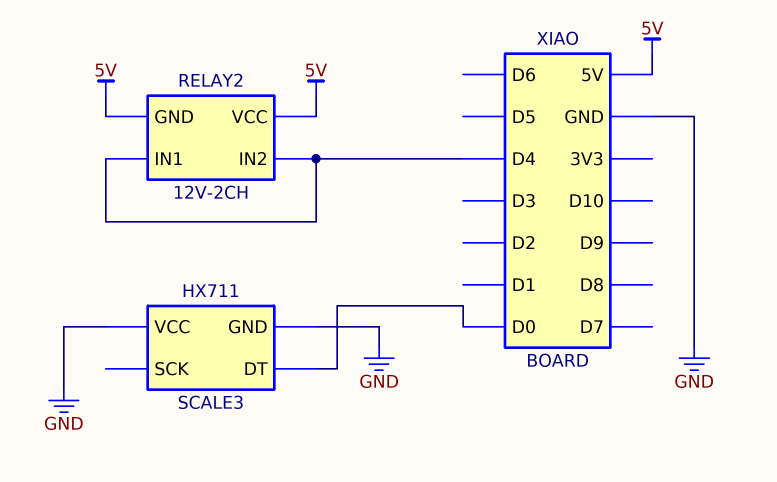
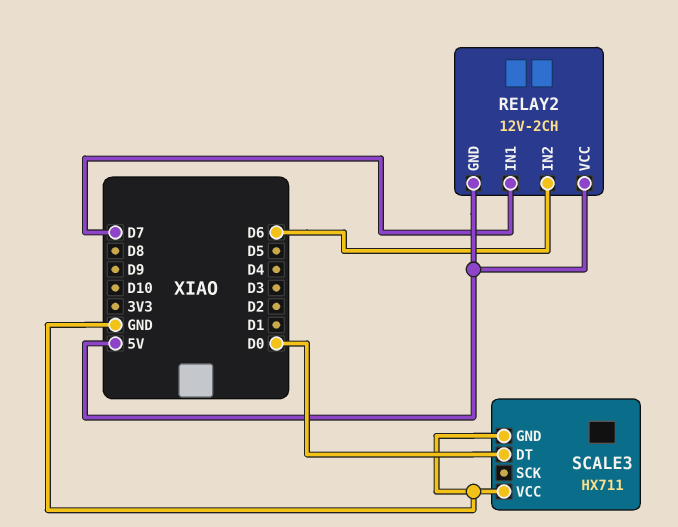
RELAY2 pin IN1: D4 -> D7
RELAY2 pin IN2: D4 -> D6

